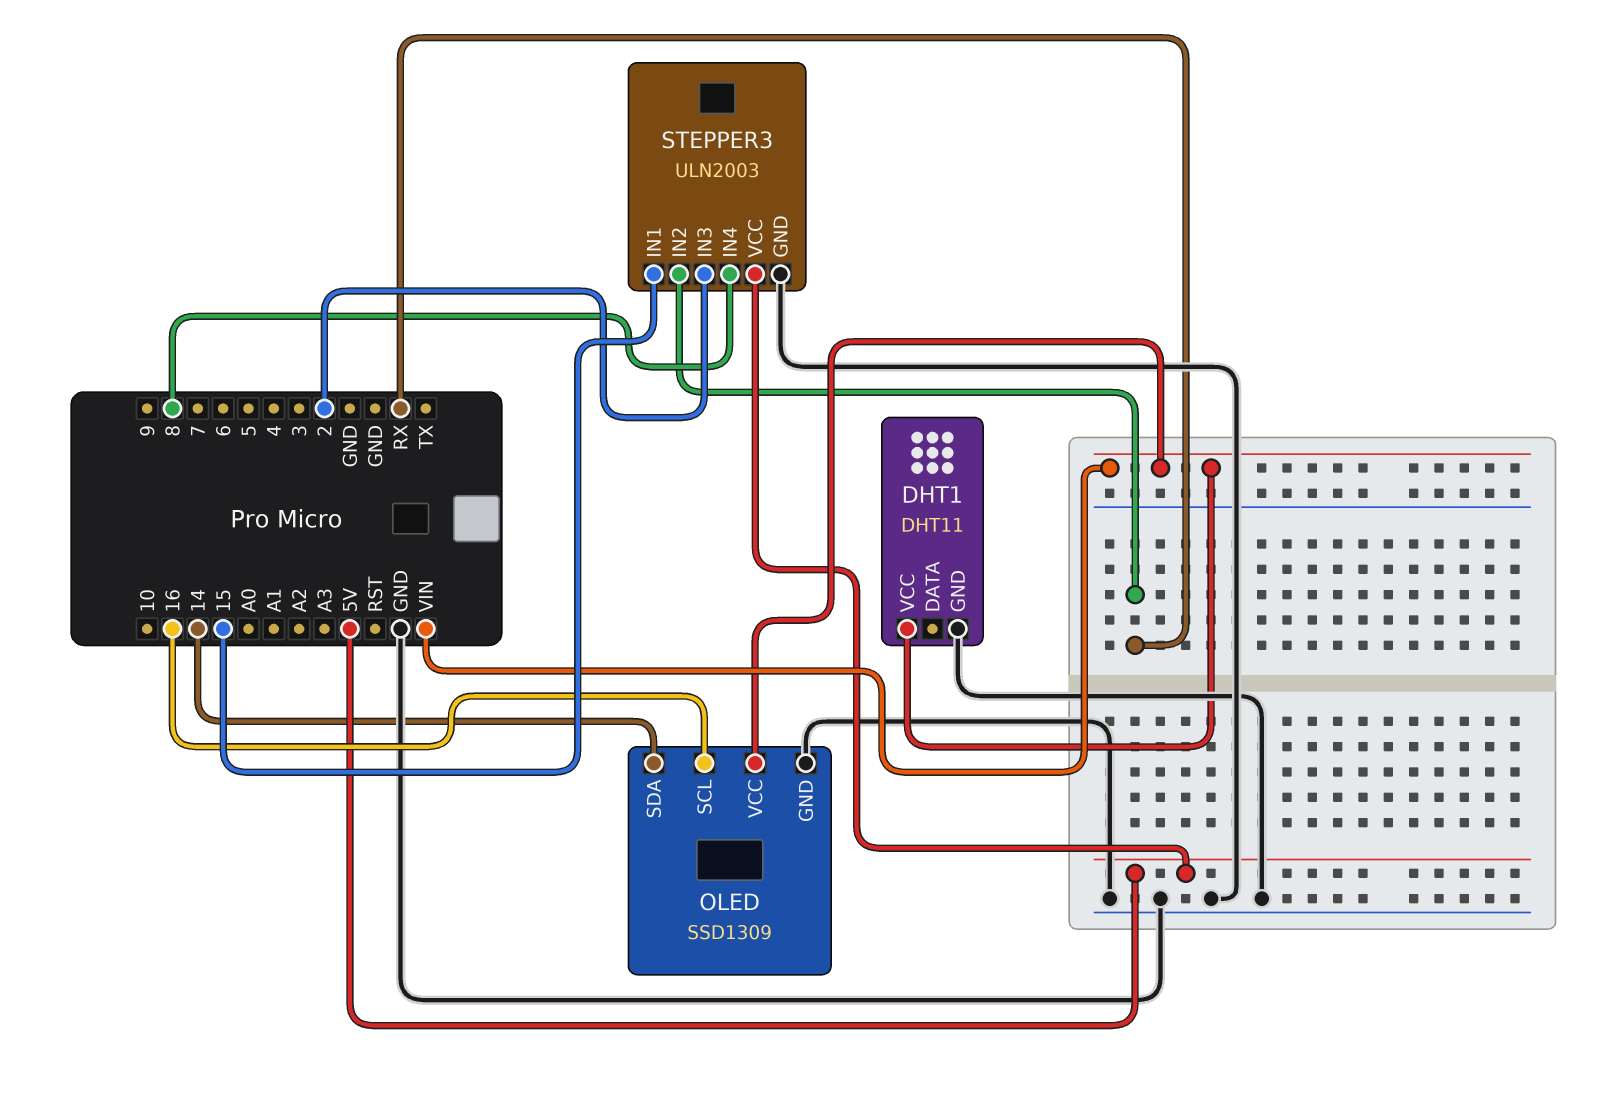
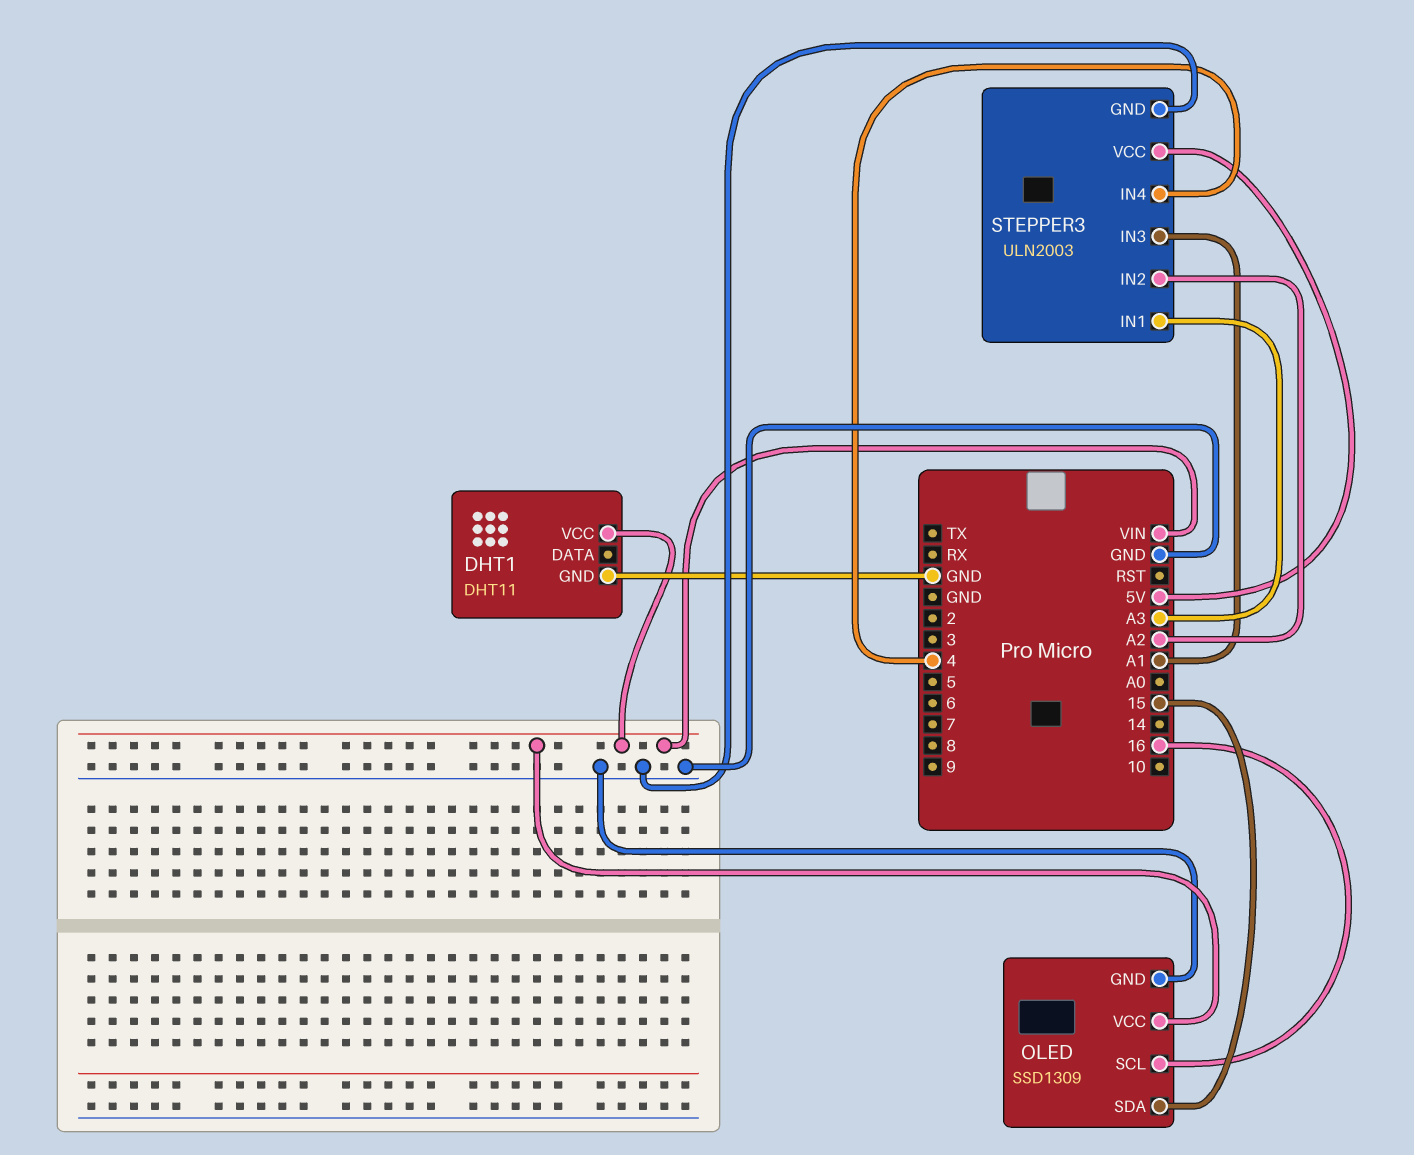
OLED pin SDA: 14 -> 15
STEPPER3 pin IN1: 15 -> A3
STEPPER3 pin IN2: RX -> A2
STEPPER3 pin IN3: 2 -> A1
STEPPER3 pin IN4: 8 -> 4

